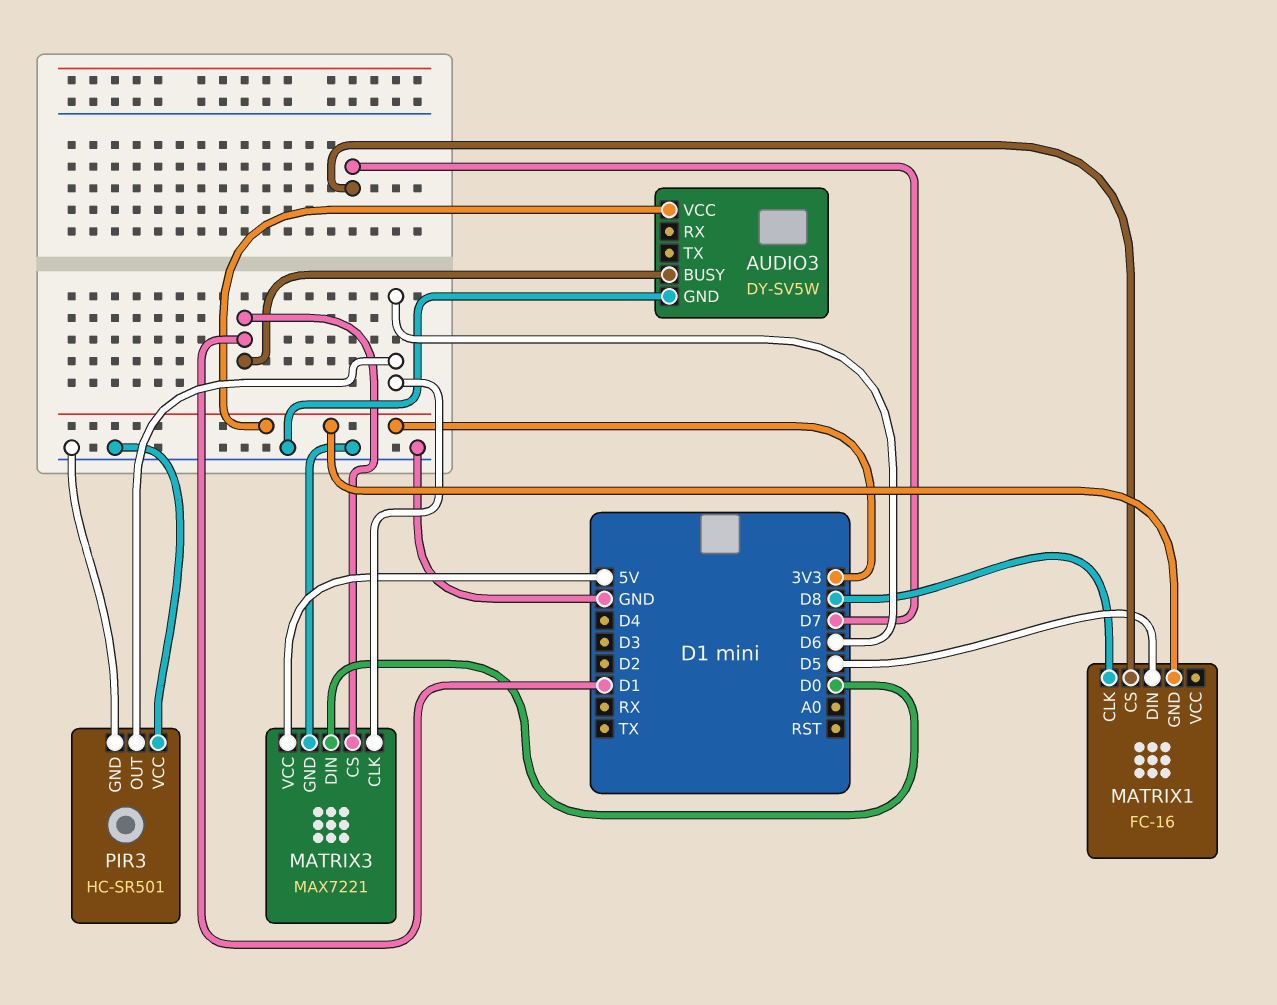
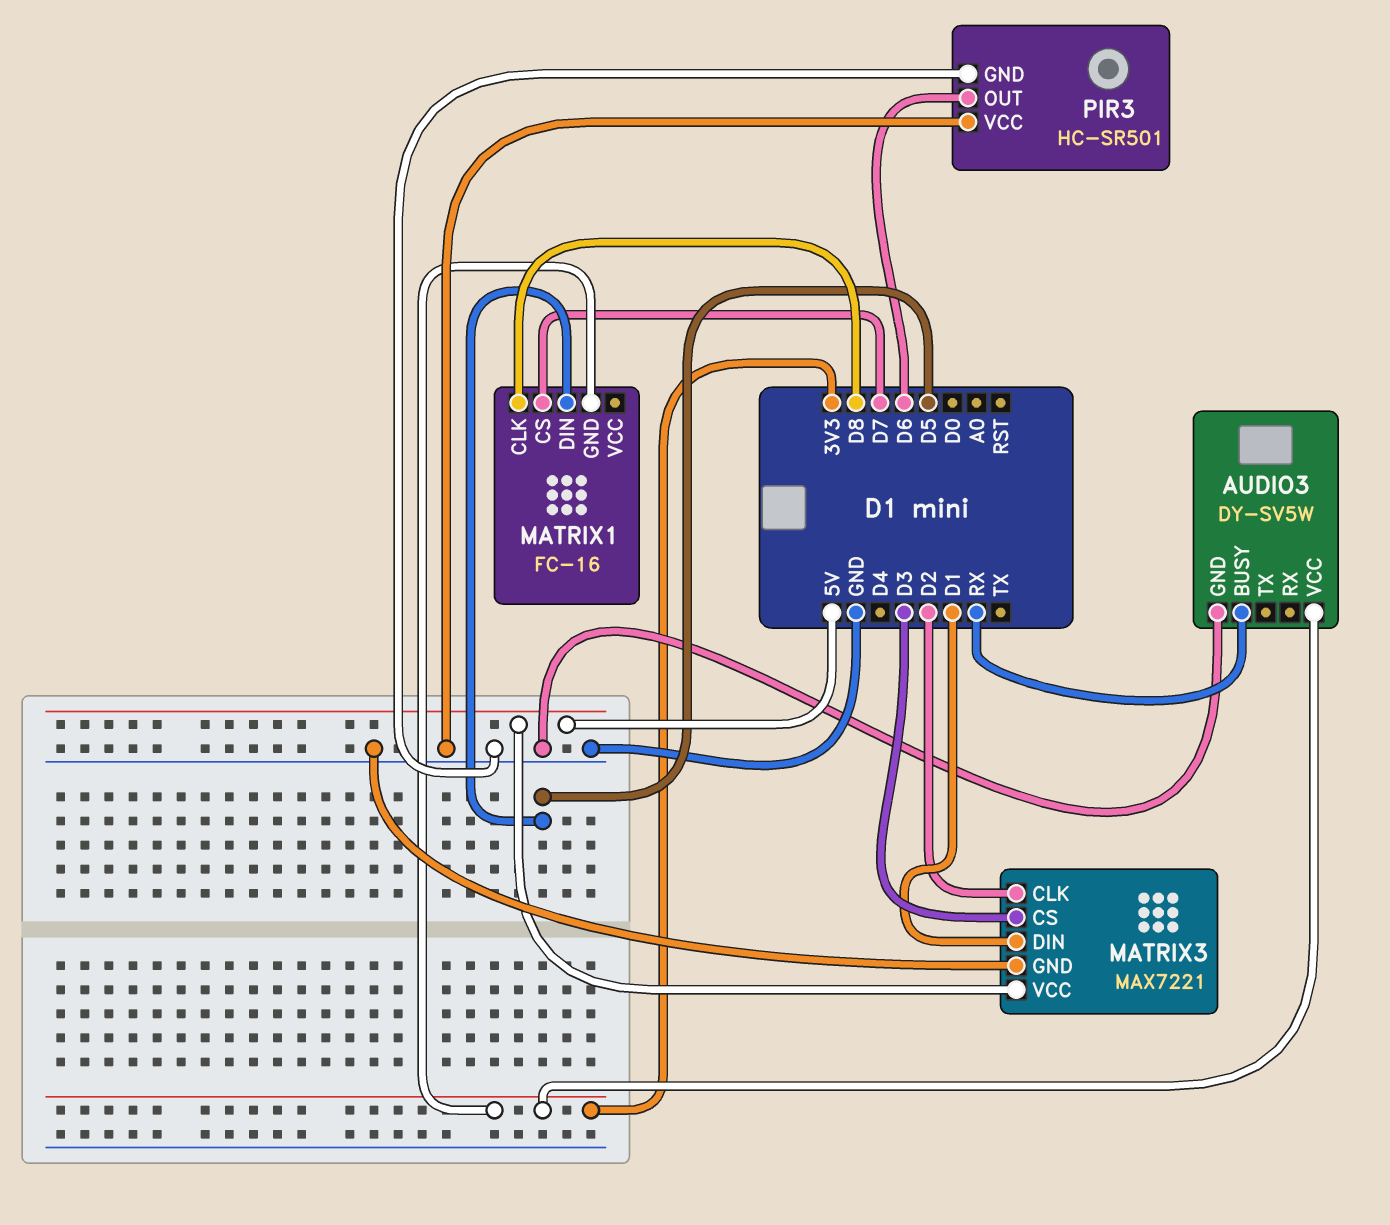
AUDIO3 pin BUSY: D1 -> RX
MATRIX3 pin CLK: D6 -> D2
MATRIX3 pin CS: D1 -> D3
MATRIX3 pin DIN: D0 -> D1

